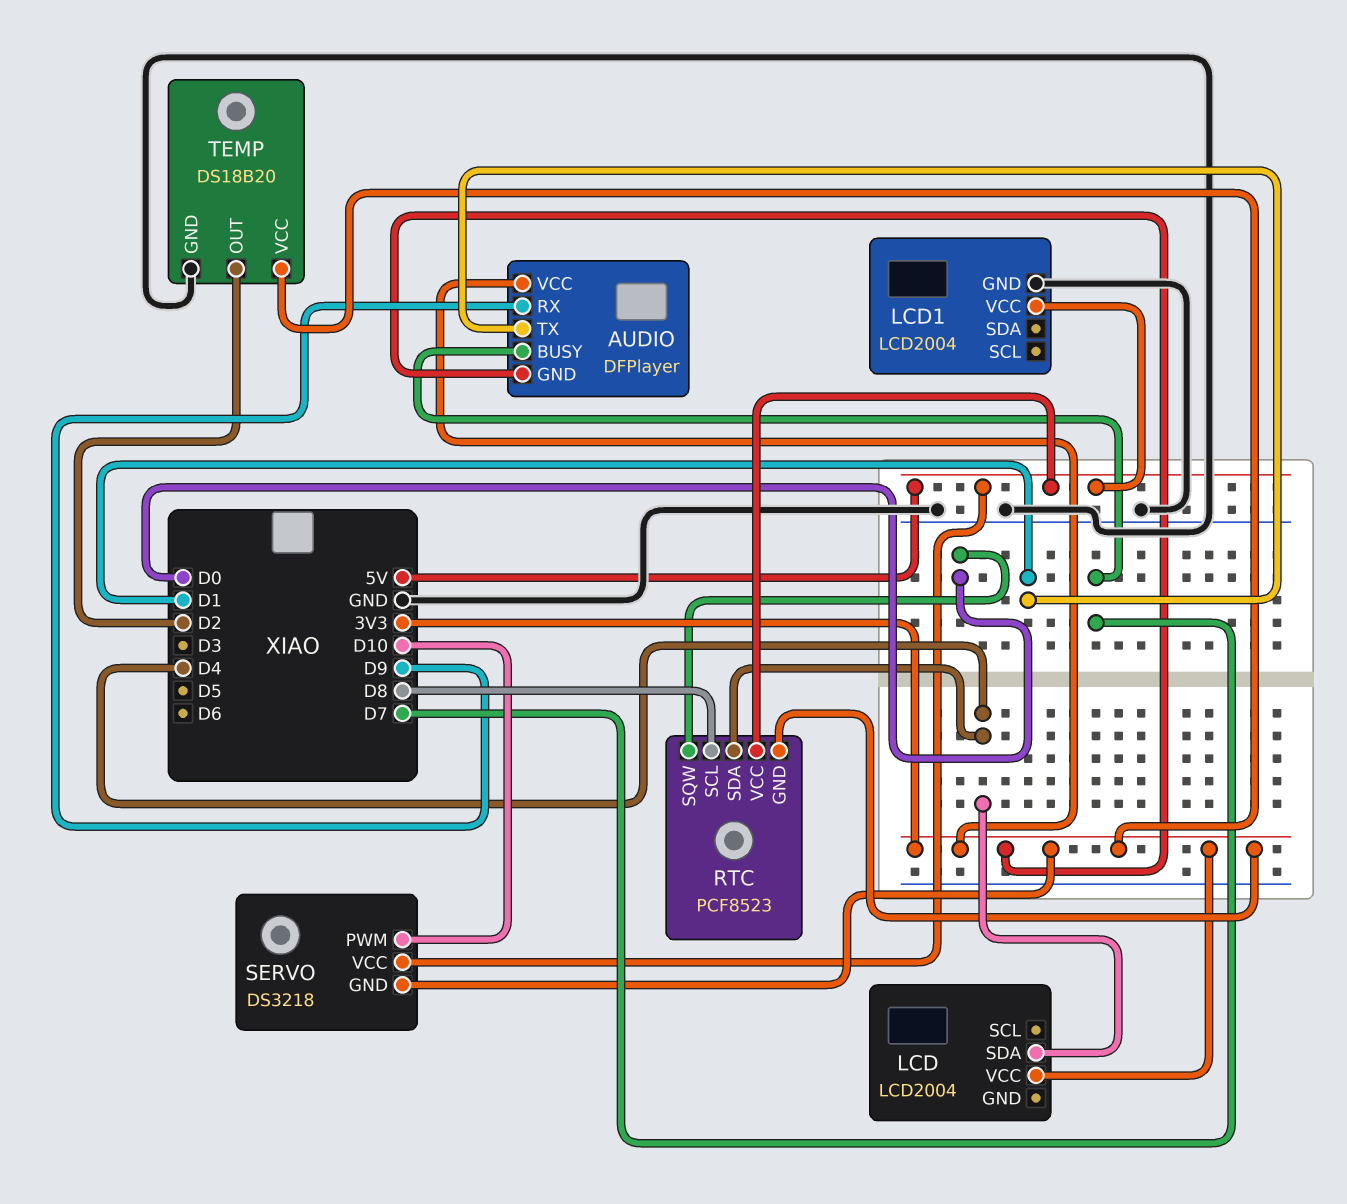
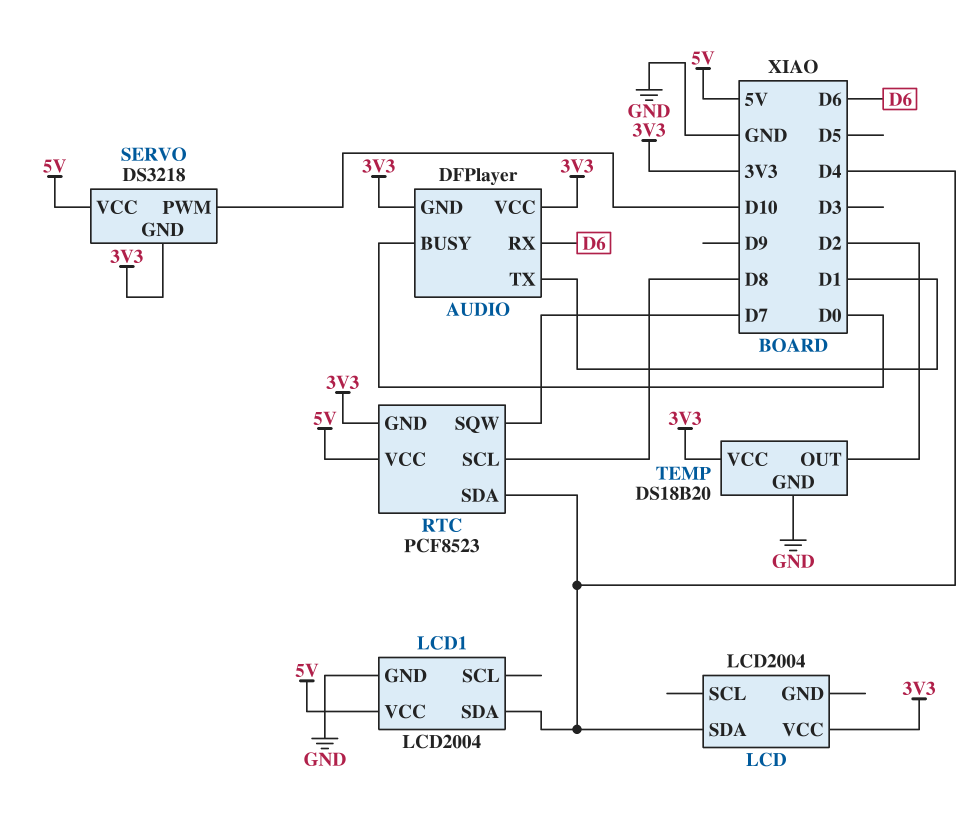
AUDIO pin BUSY: D7 -> D0
AUDIO pin RX: D9 -> D6
LCD1 pin SDA: none -> D4
RTC pin SQW: D0 -> D7

